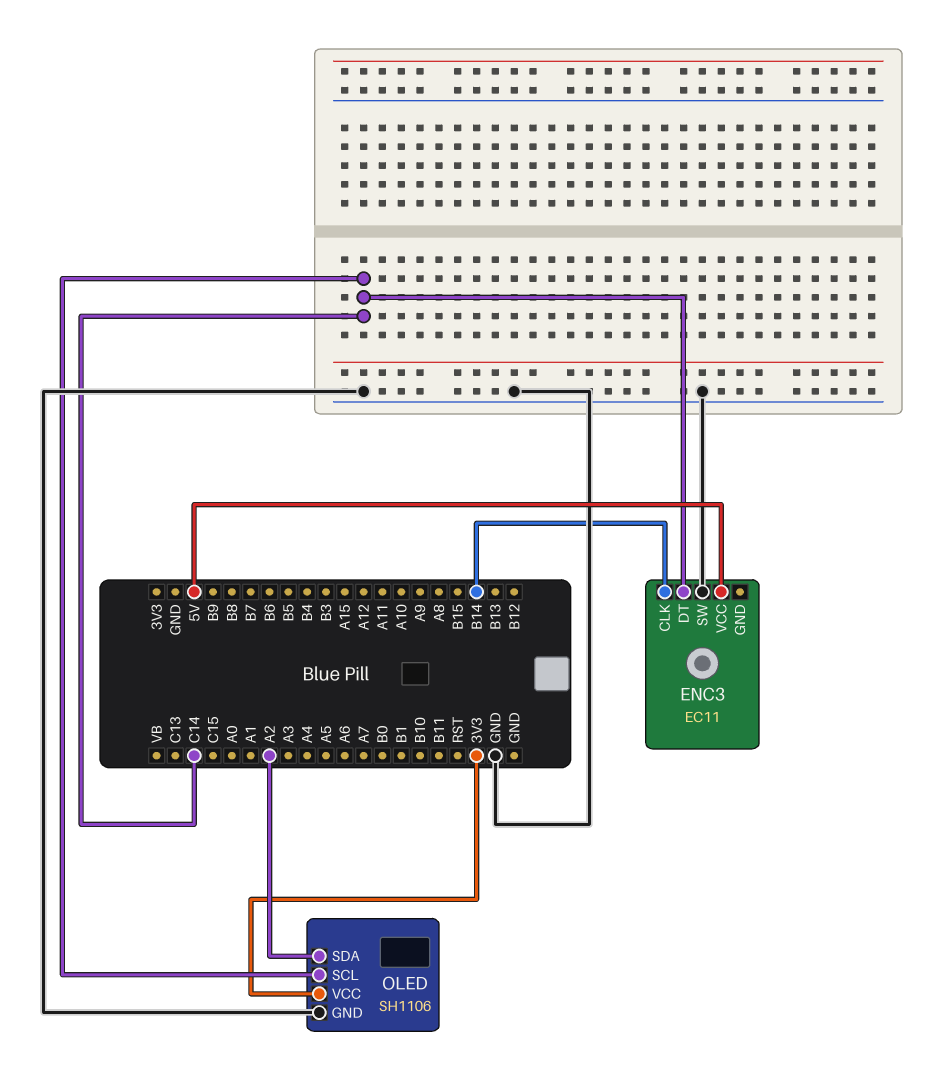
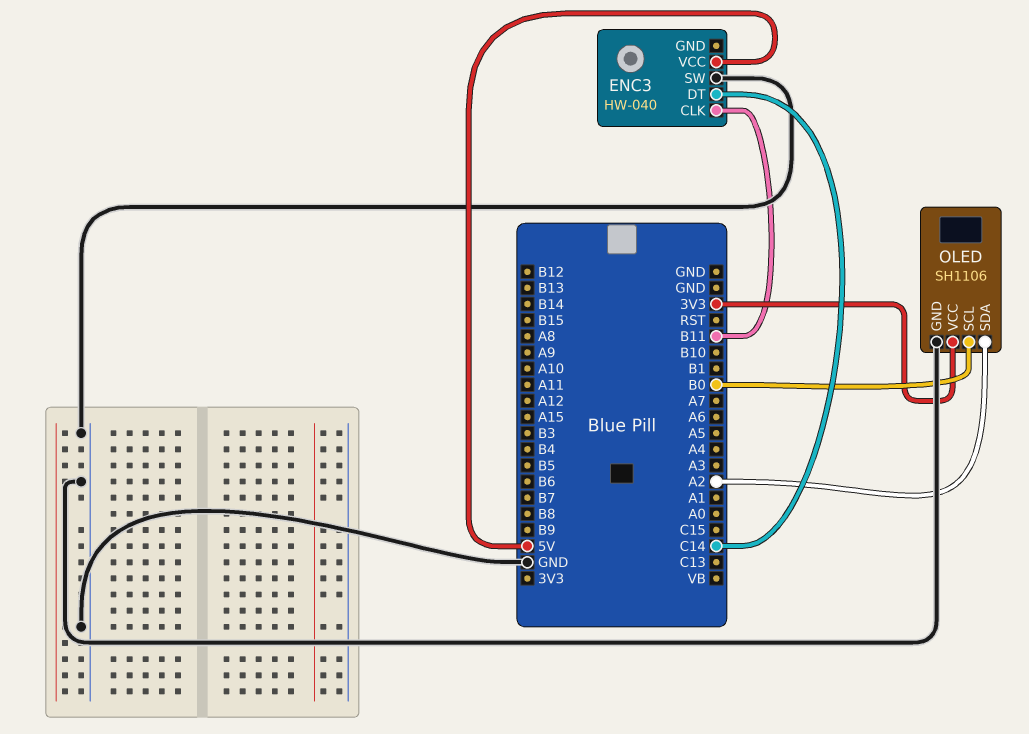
ENC3: EC11 -> HW-040
ENC3 pin CLK: B14 -> B11
OLED pin SCL: C14 -> B0

